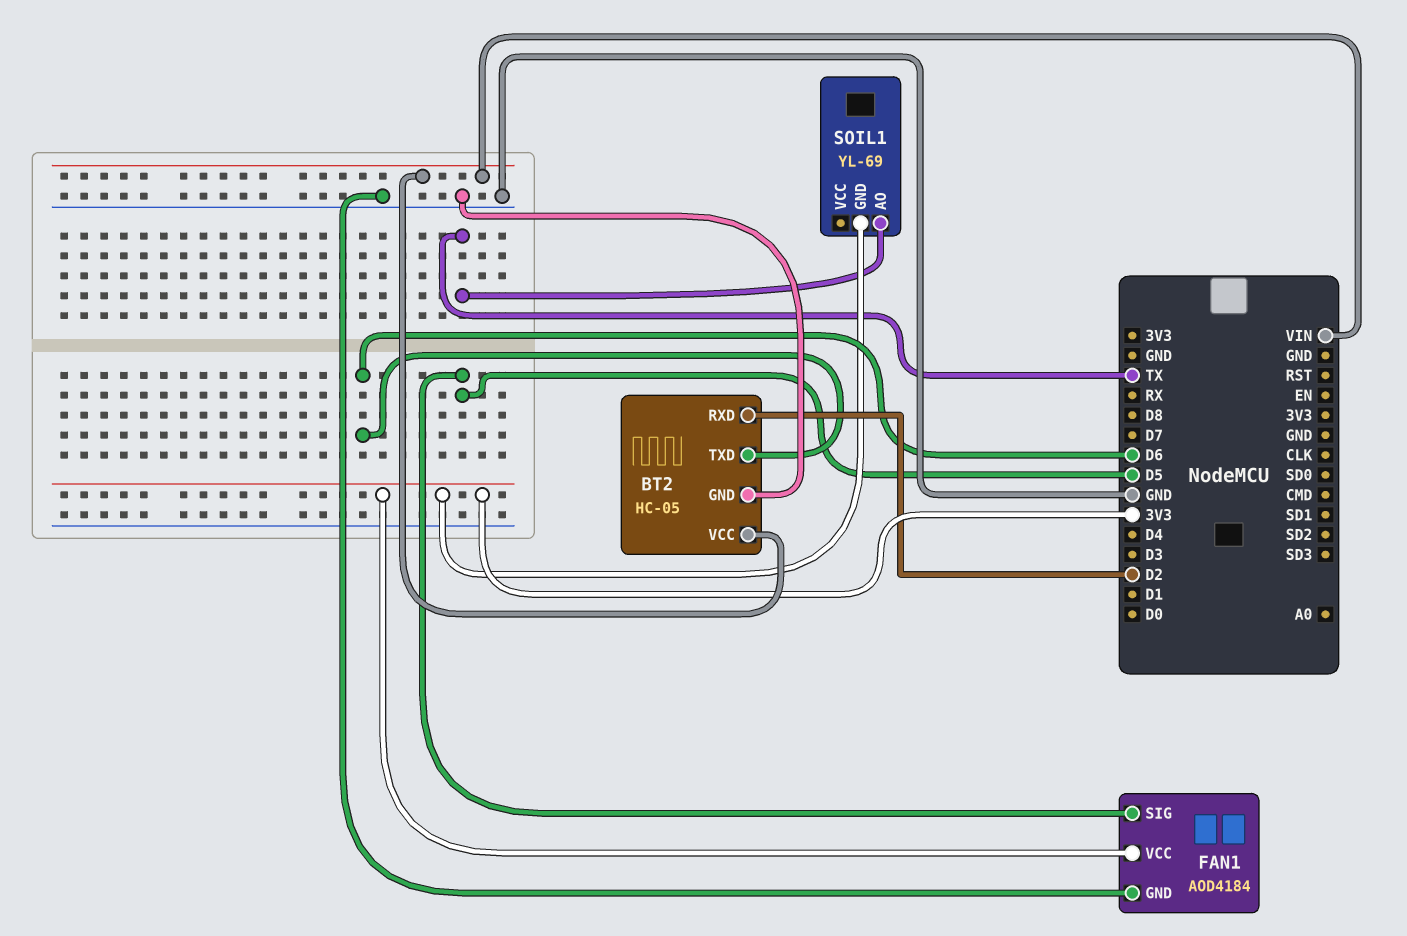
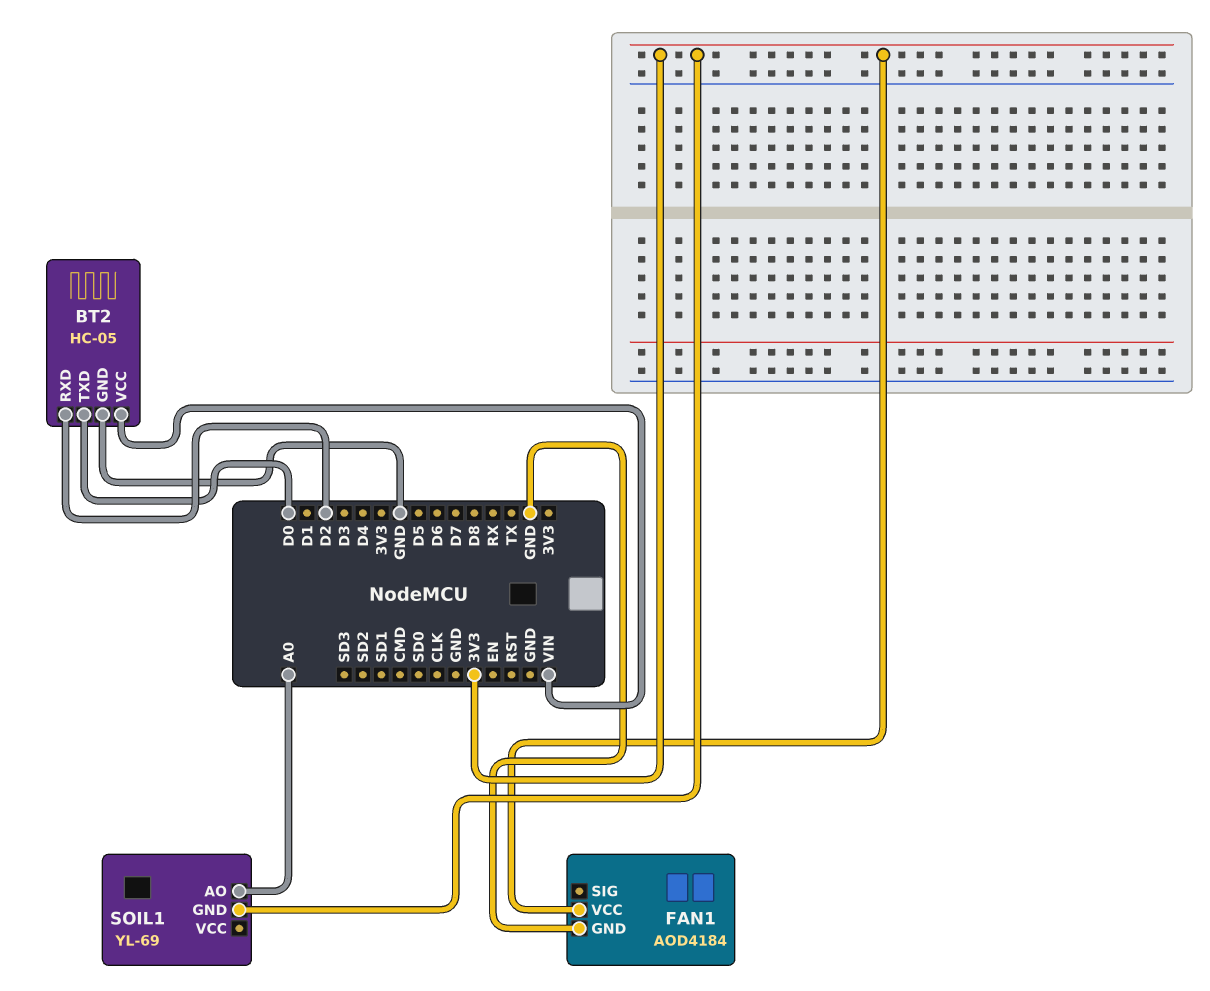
BT2 pin TXD: D6 -> D0
FAN1 pin SIG: D5 -> none
SOIL1 pin AO: TX -> A0

